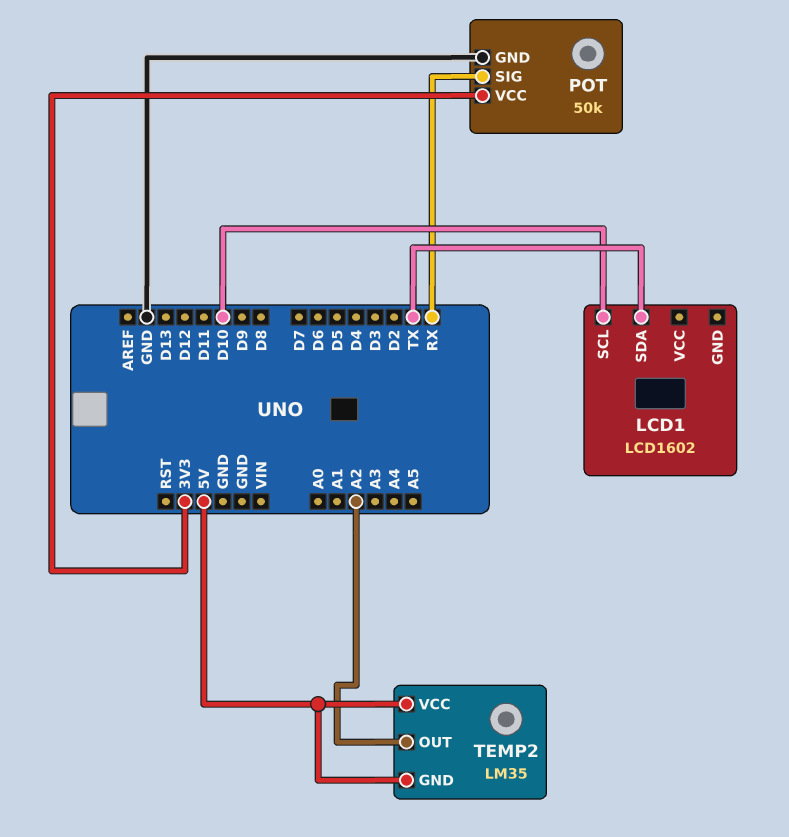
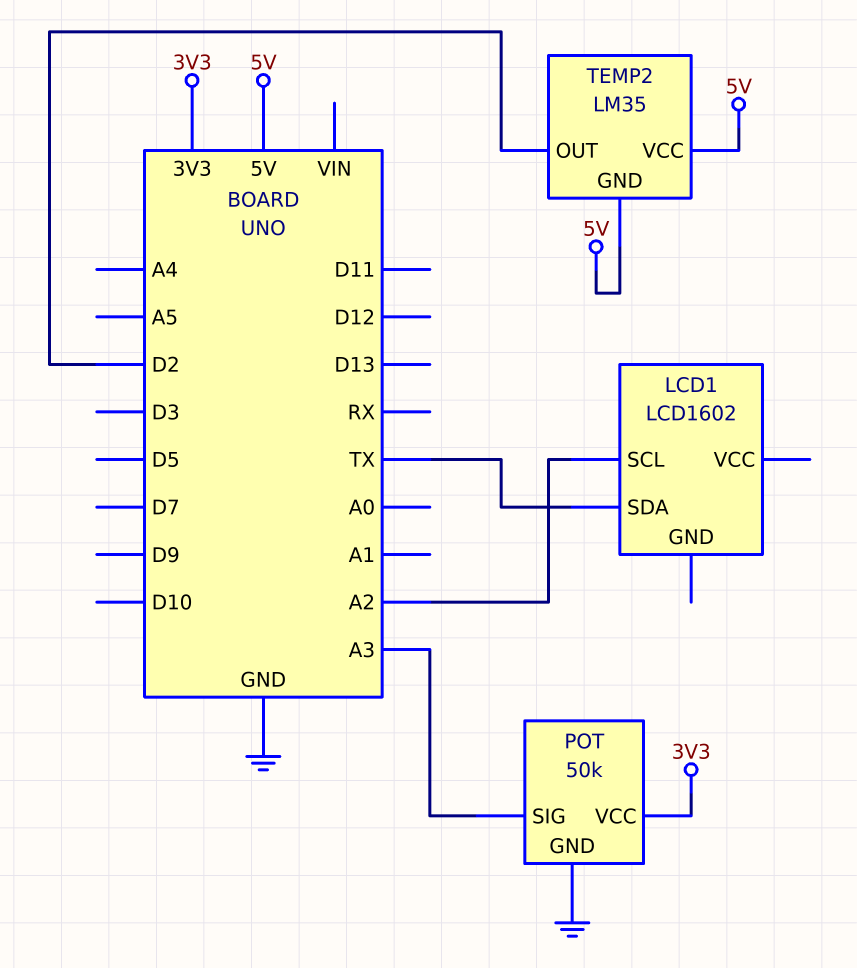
LCD1 pin SCL: D10 -> A2
POT pin SIG: RX -> A3
TEMP2 pin OUT: A2 -> D2

